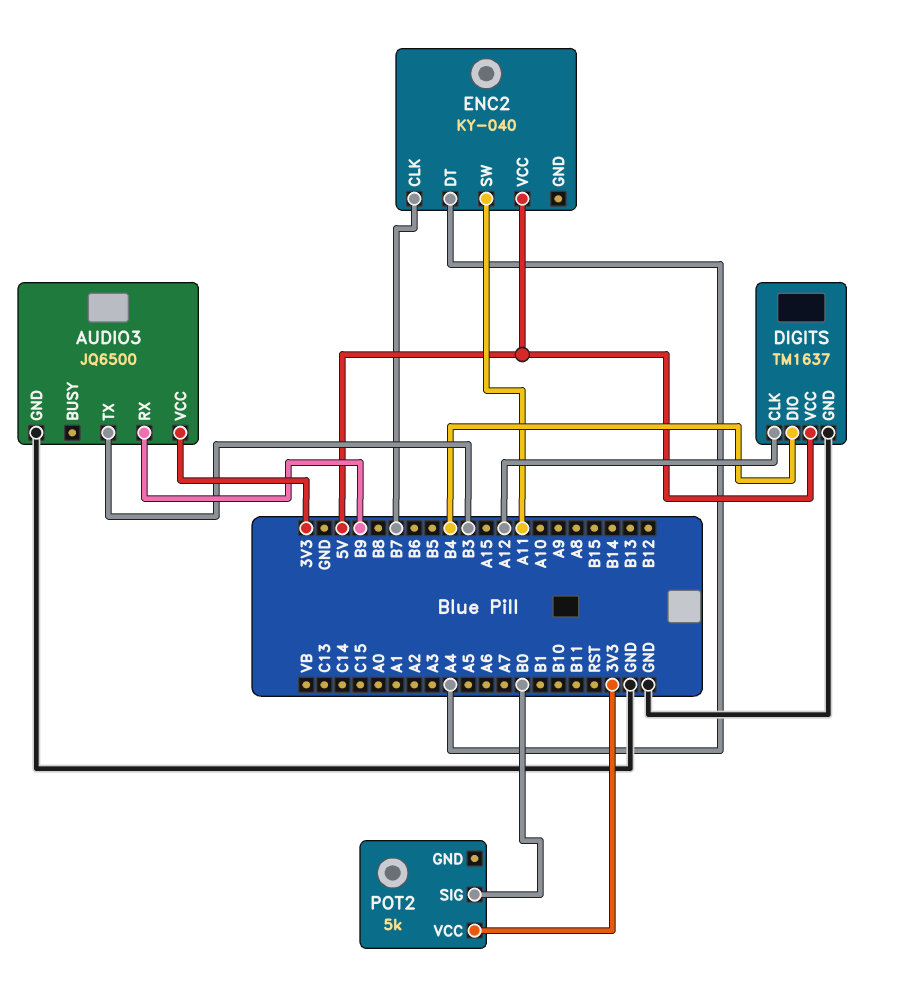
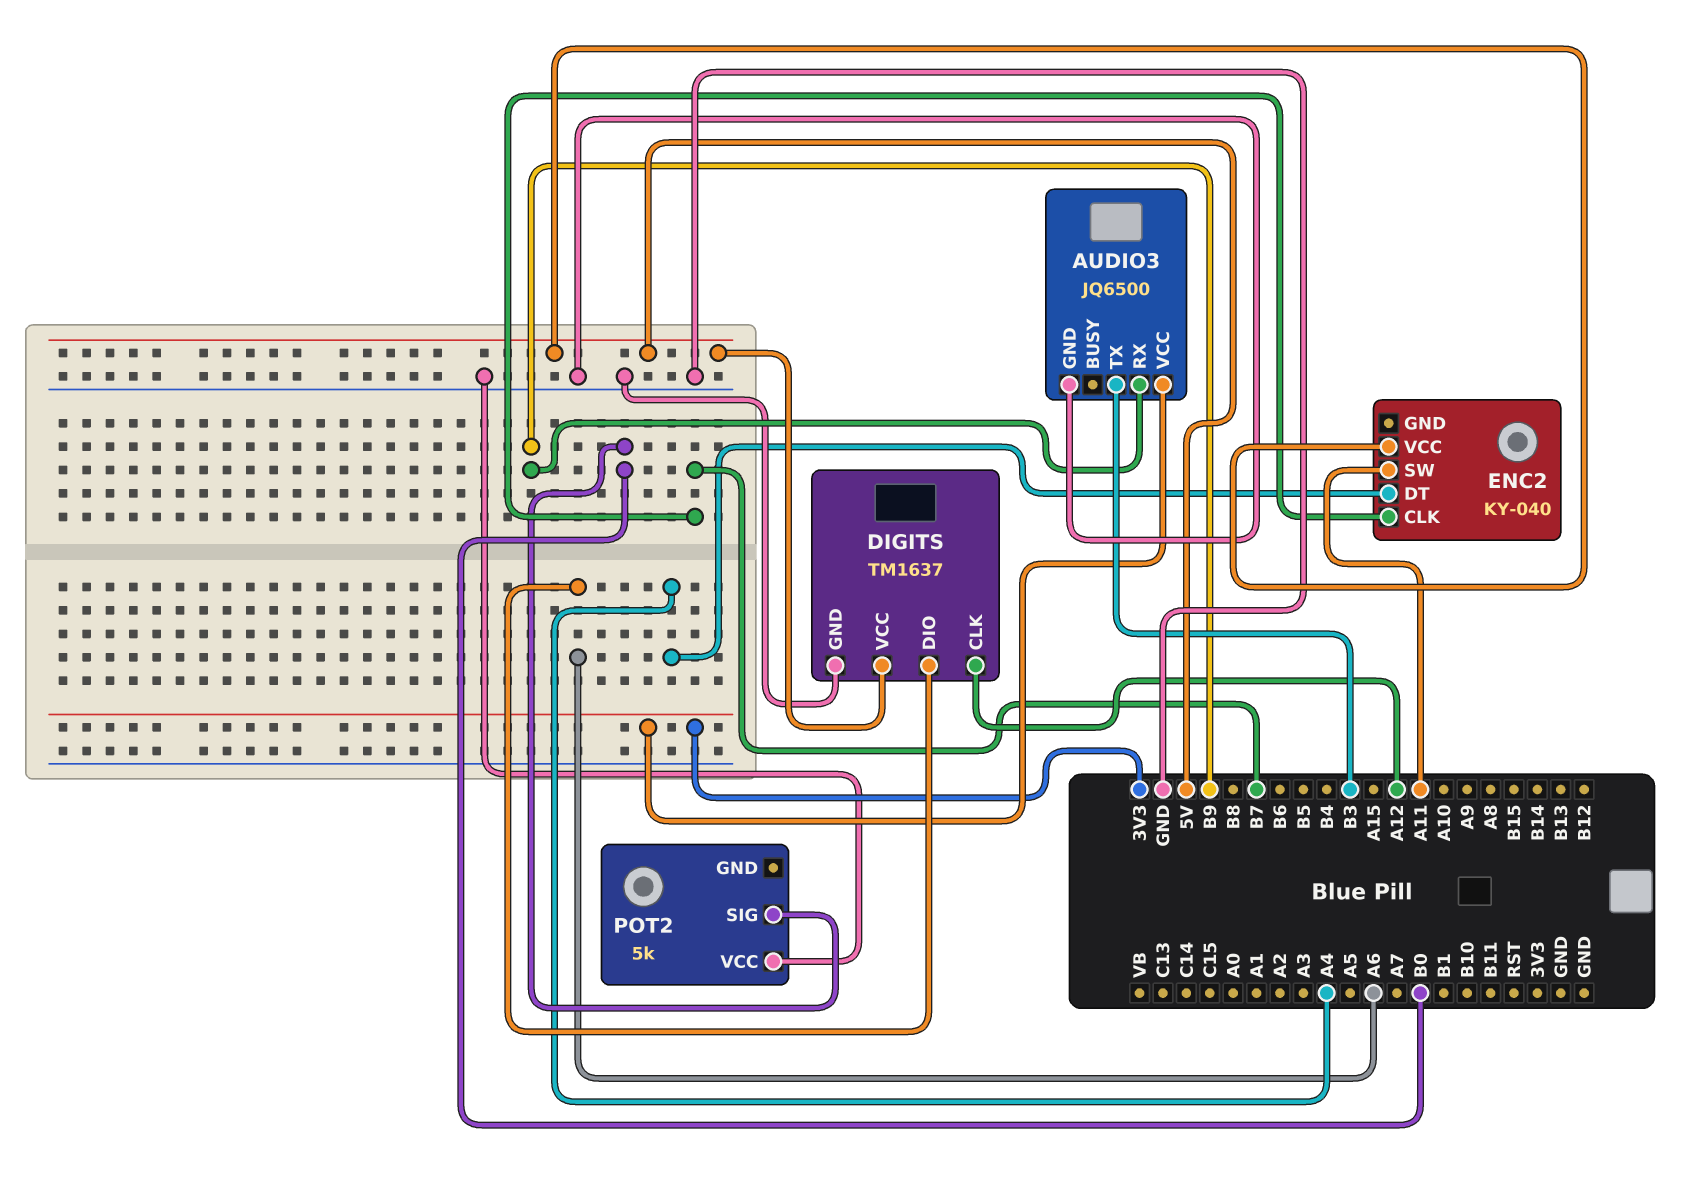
DIGITS pin DIO: B4 -> A6
POT2 pin VCC: 3V3 -> GND

